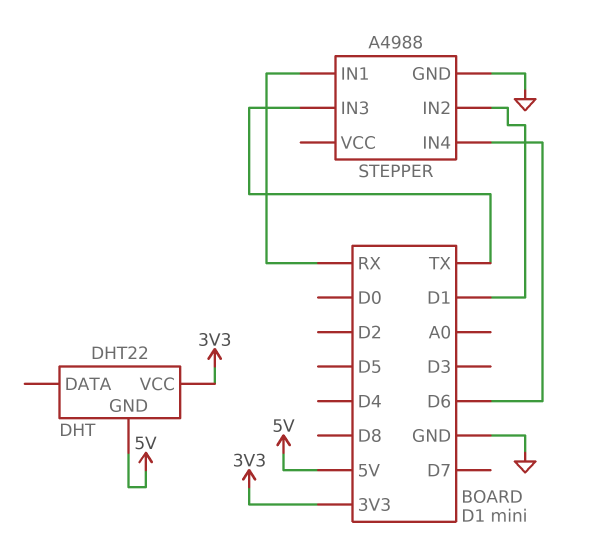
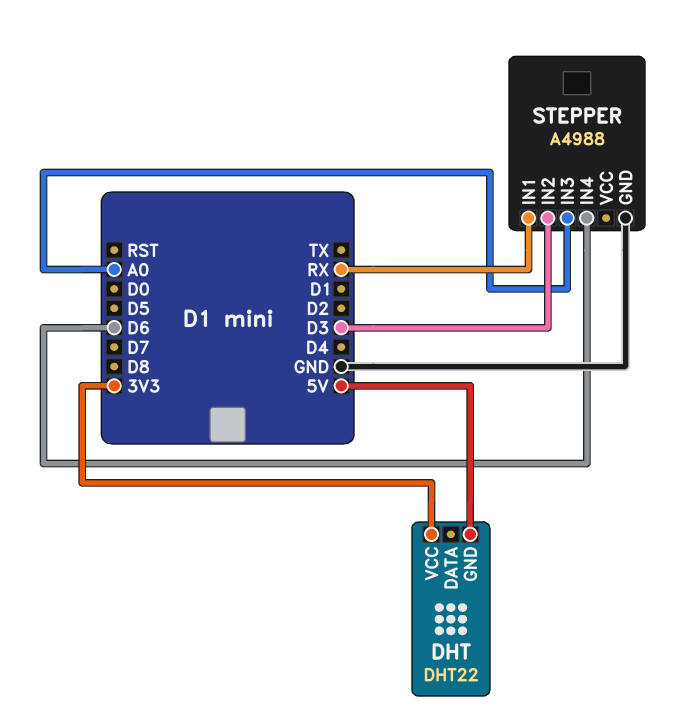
STEPPER pin IN2: D1 -> D3
STEPPER pin IN3: TX -> A0

